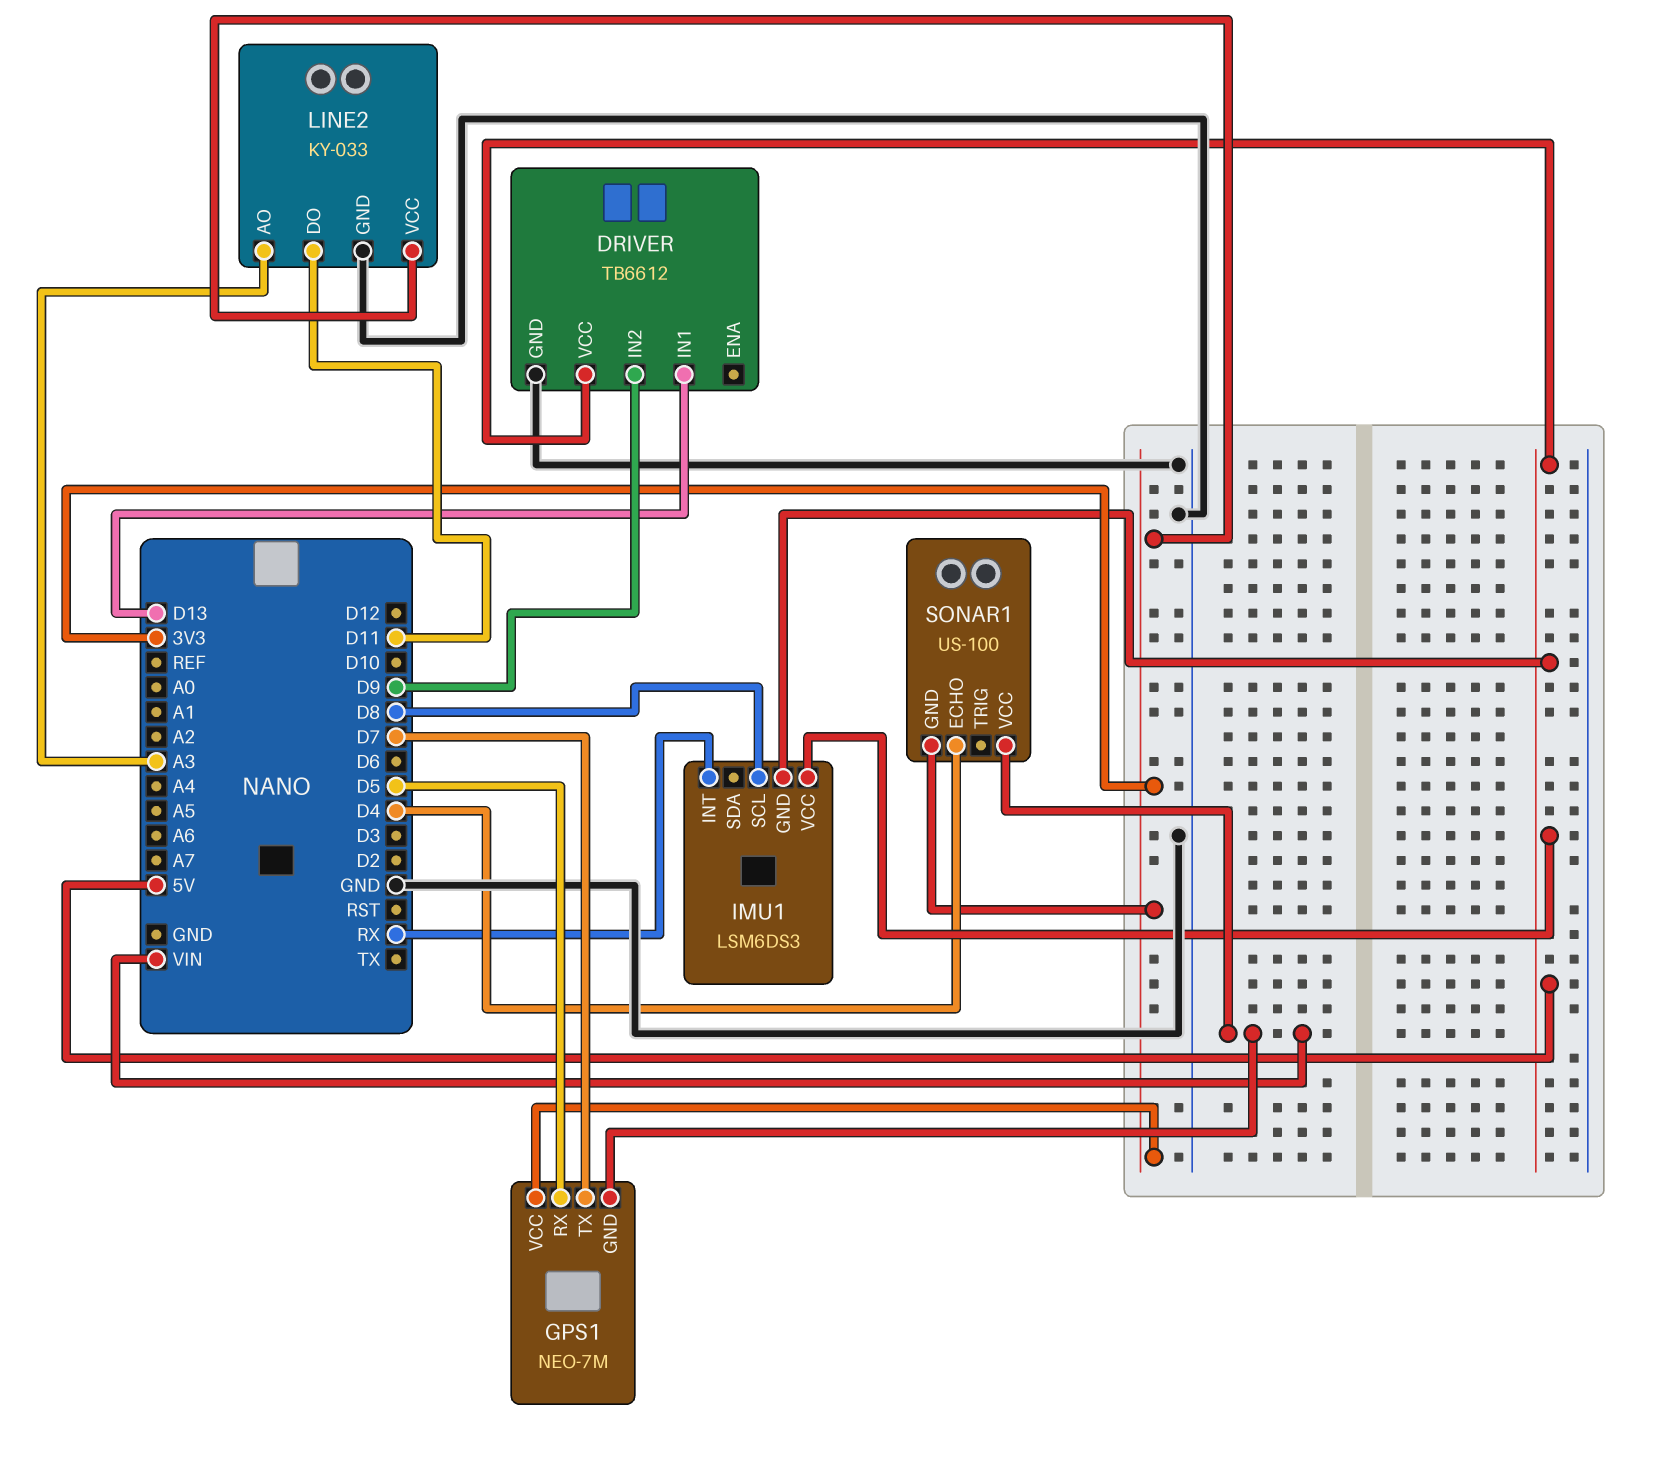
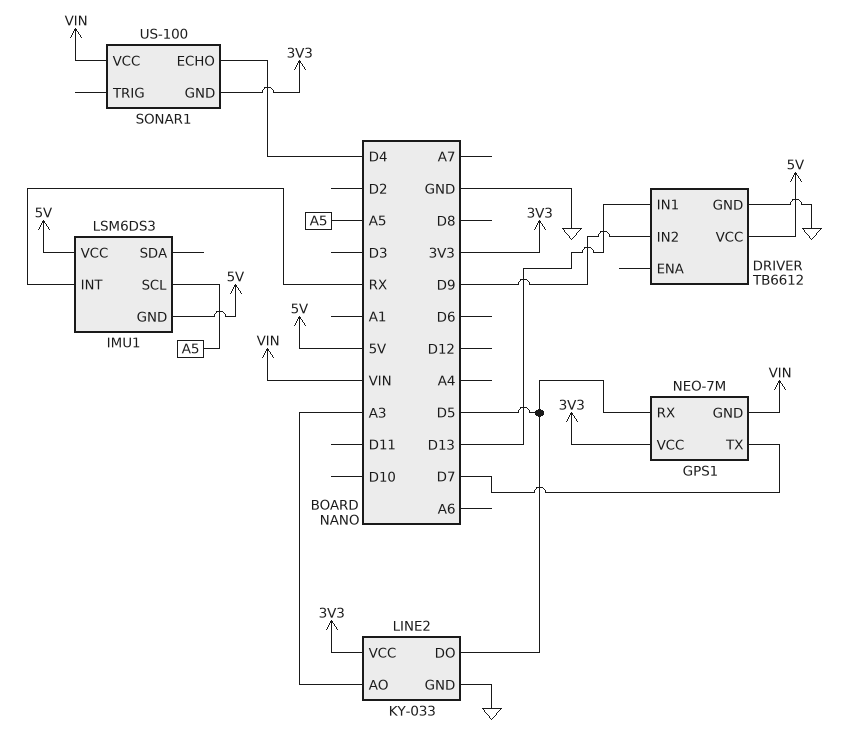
IMU1 pin SCL: D8 -> A5
LINE2 pin DO: D11 -> D5

